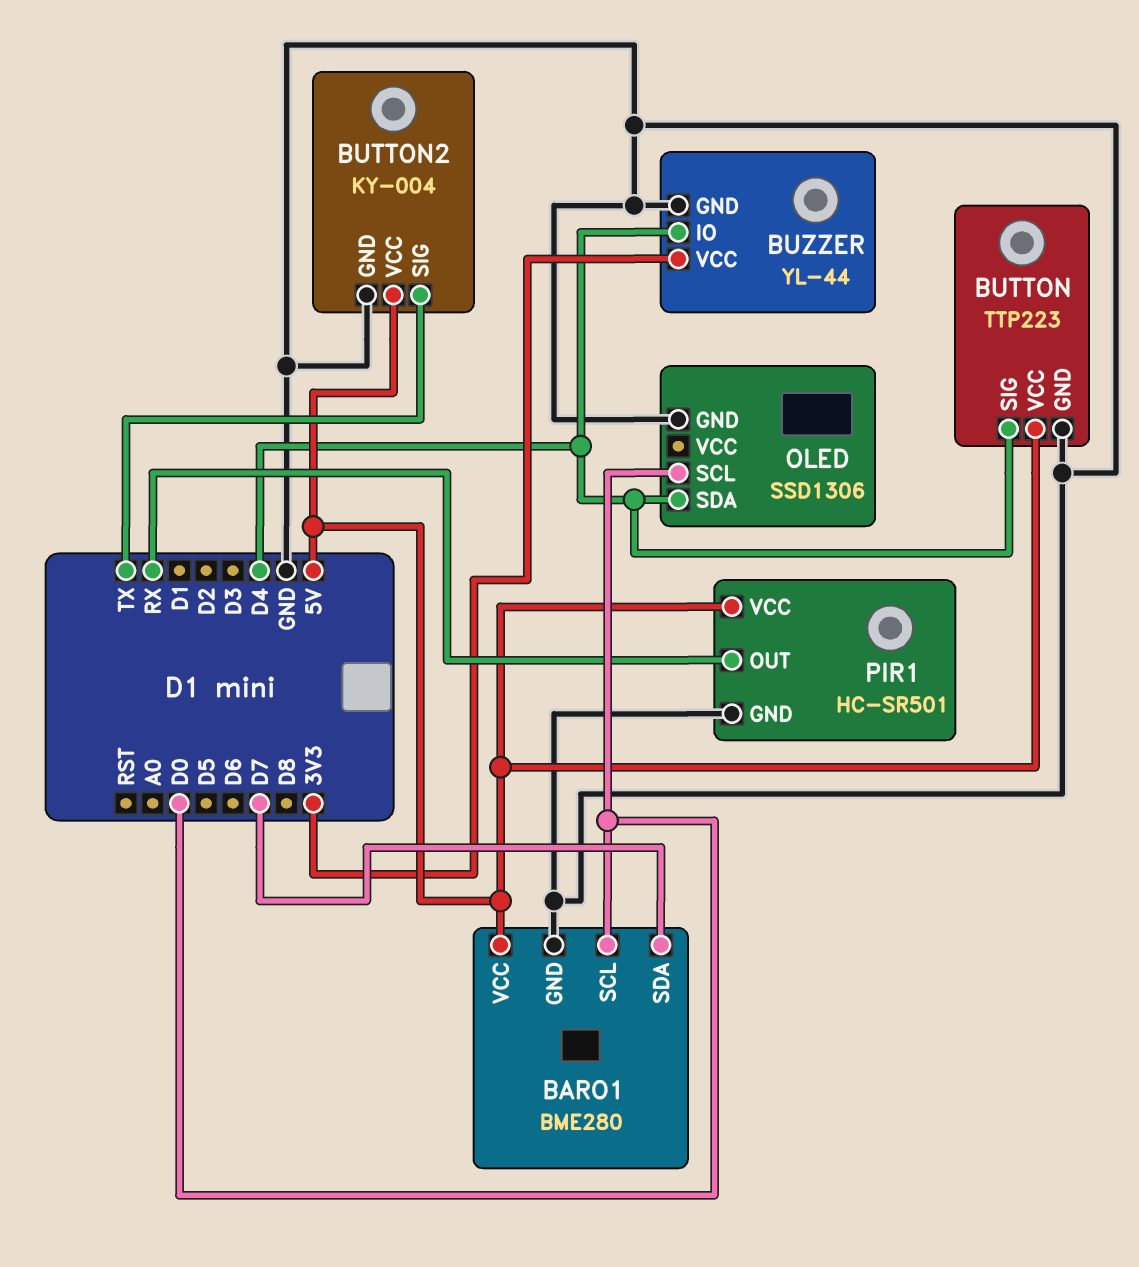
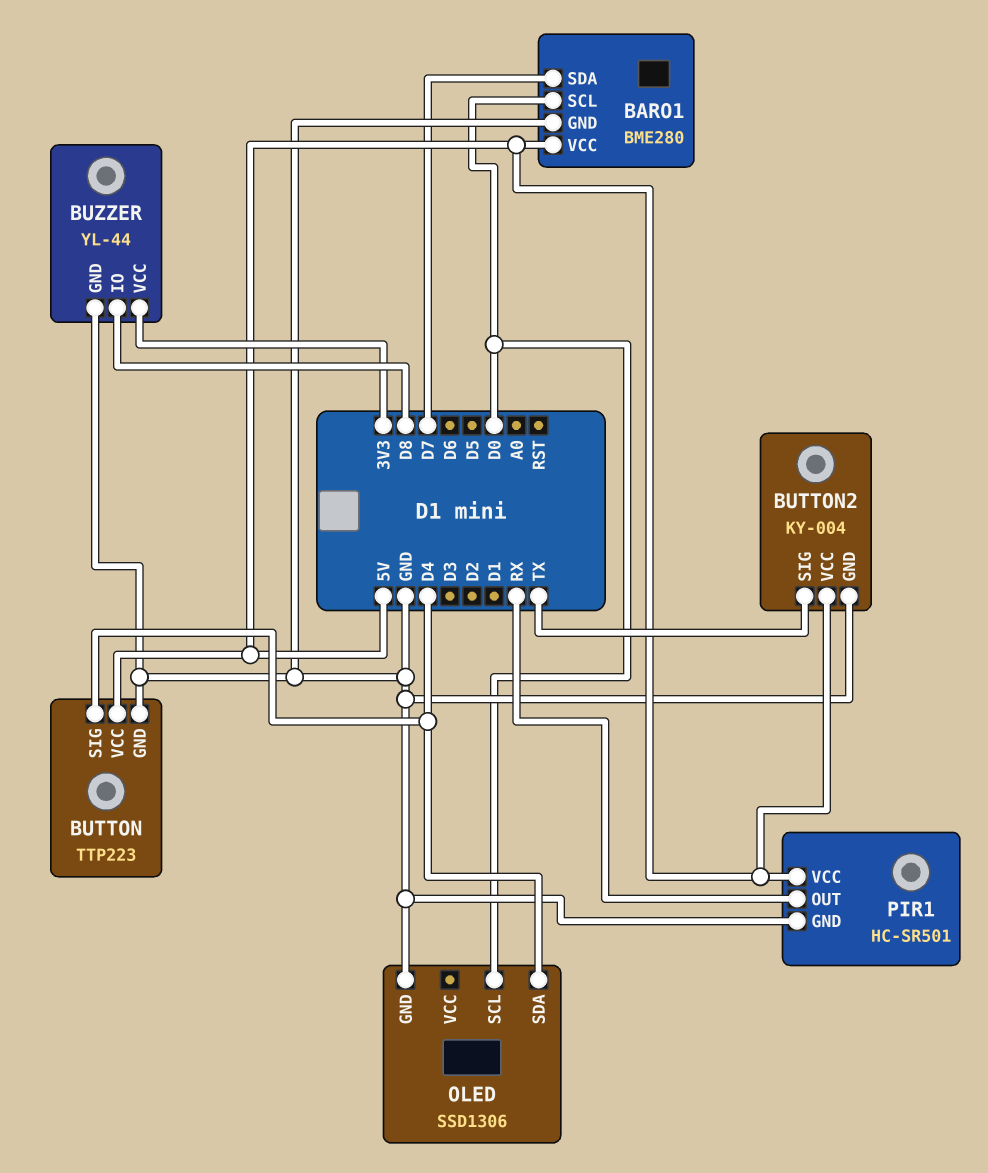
BUZZER pin IO: D4 -> D8

